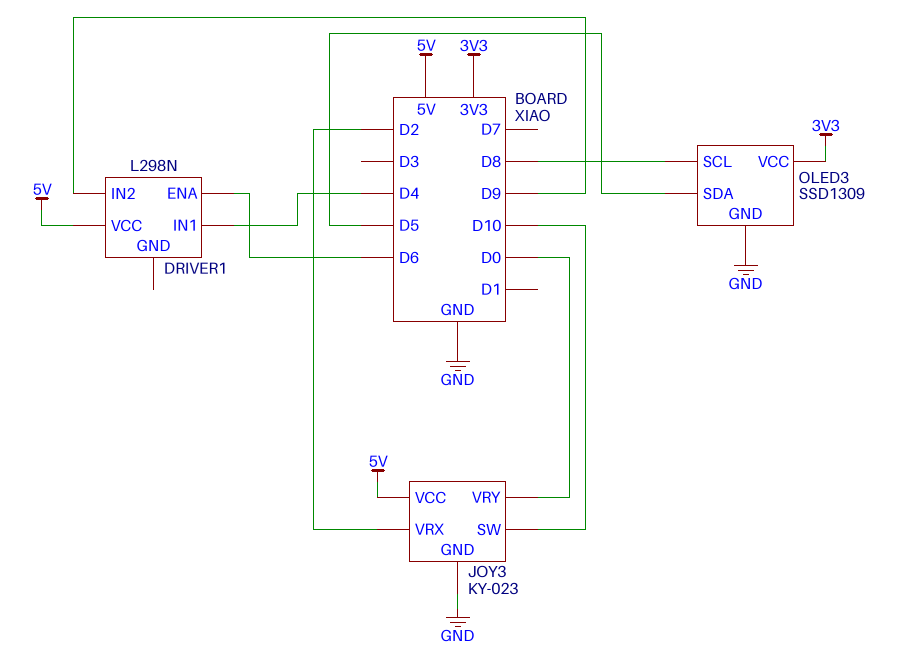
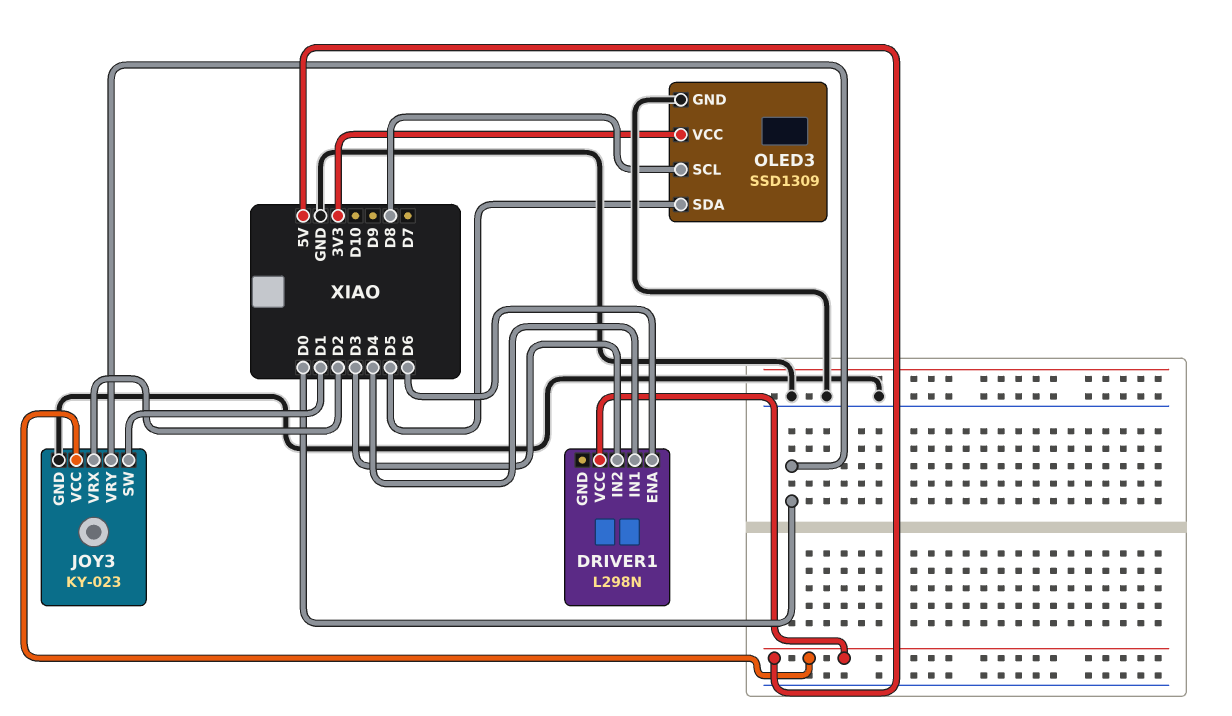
DRIVER1 pin IN2: D9 -> D3
JOY3 pin SW: D10 -> D1

